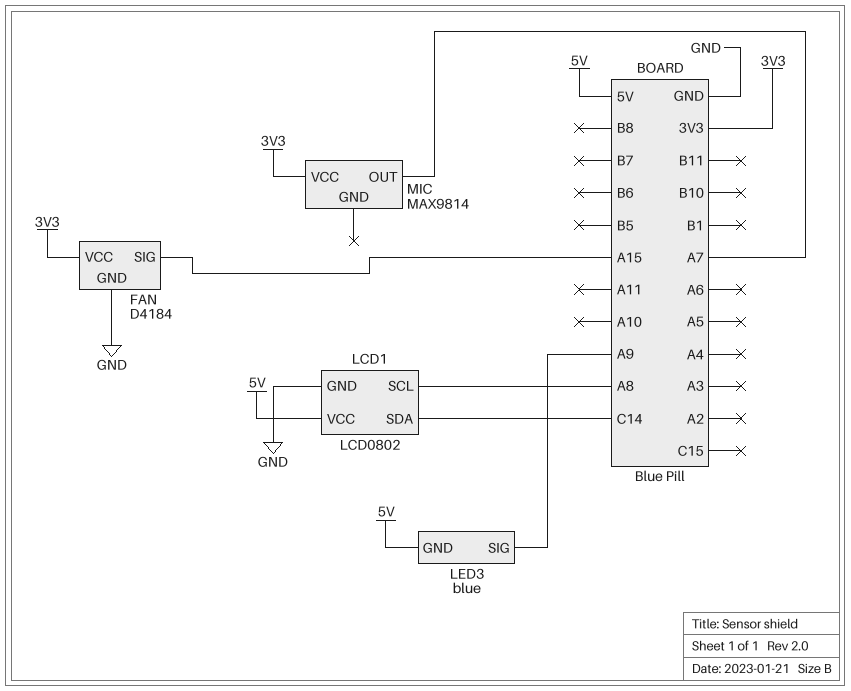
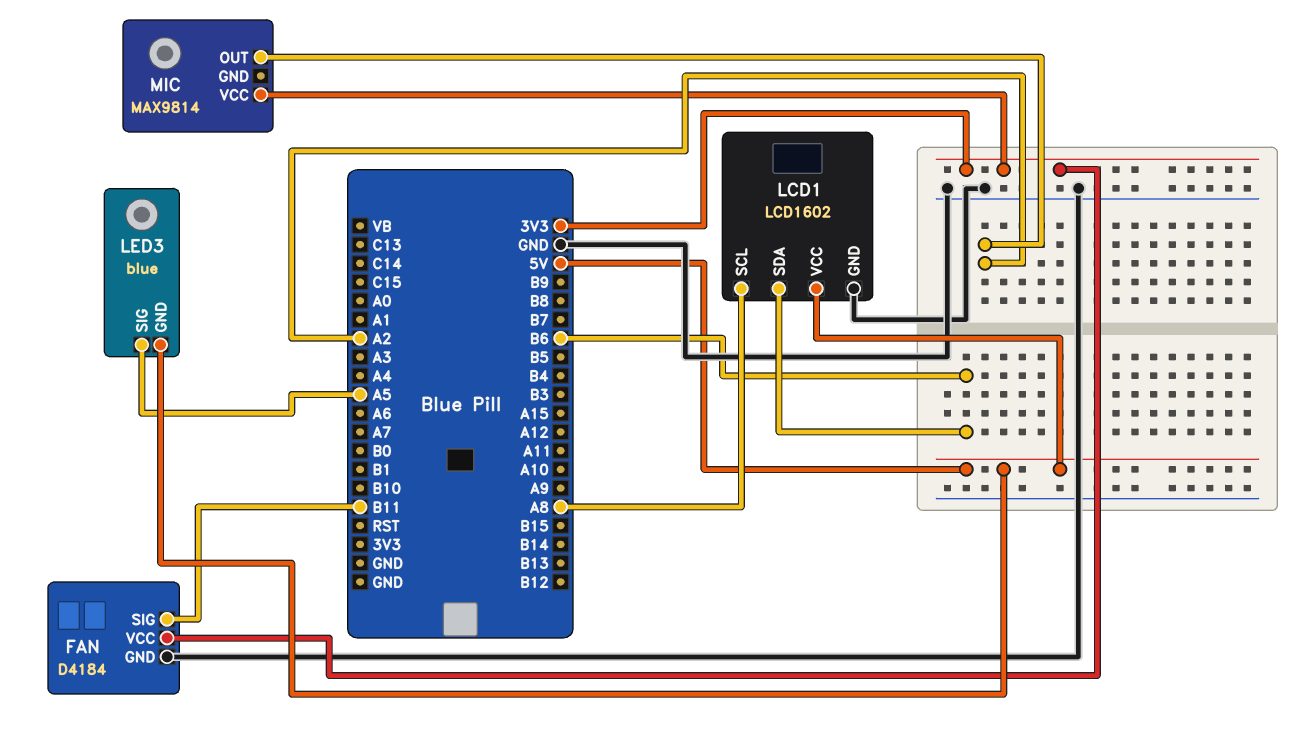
FAN pin SIG: A15 -> B11
LCD1: LCD0802 -> LCD1602
LCD1 pin SDA: C14 -> B6
LED3 pin SIG: A9 -> A5
MIC pin OUT: A7 -> A2

